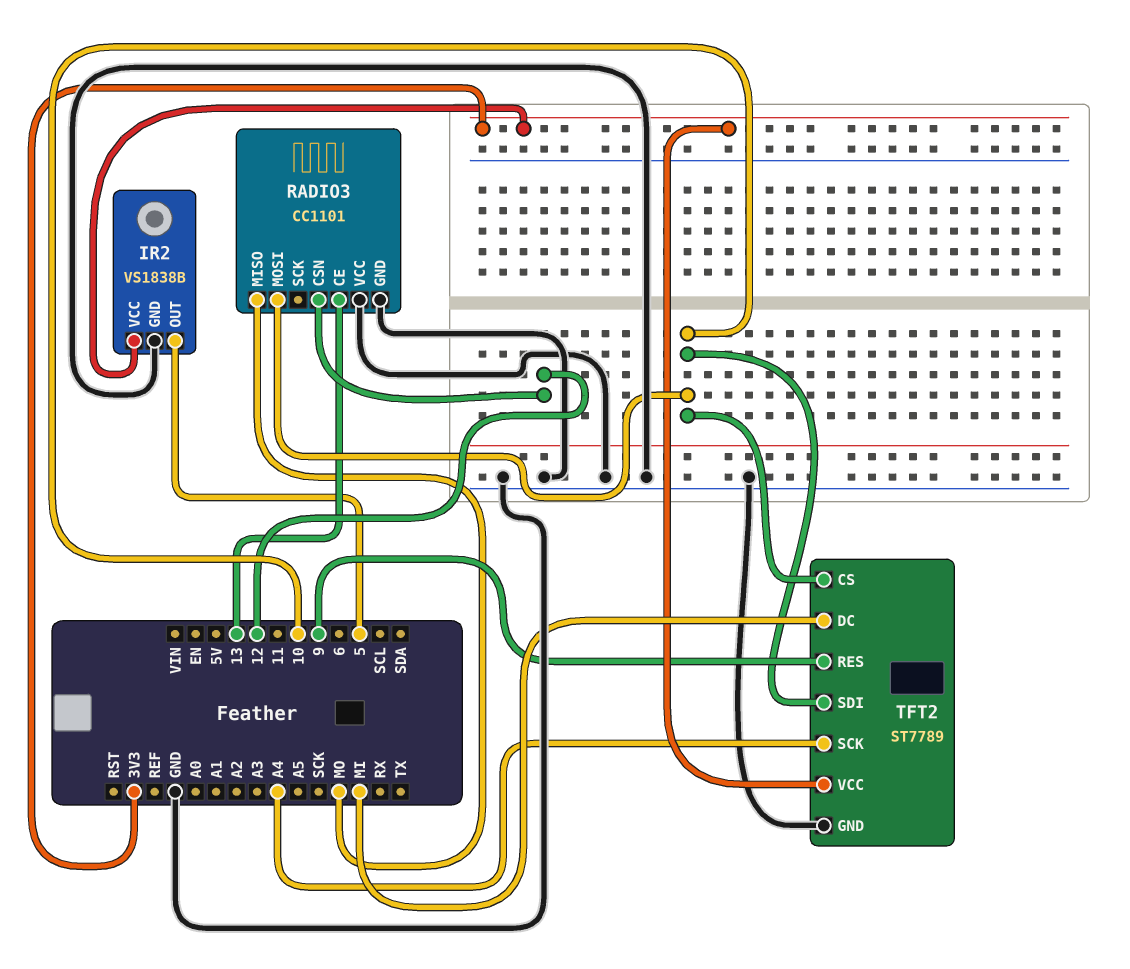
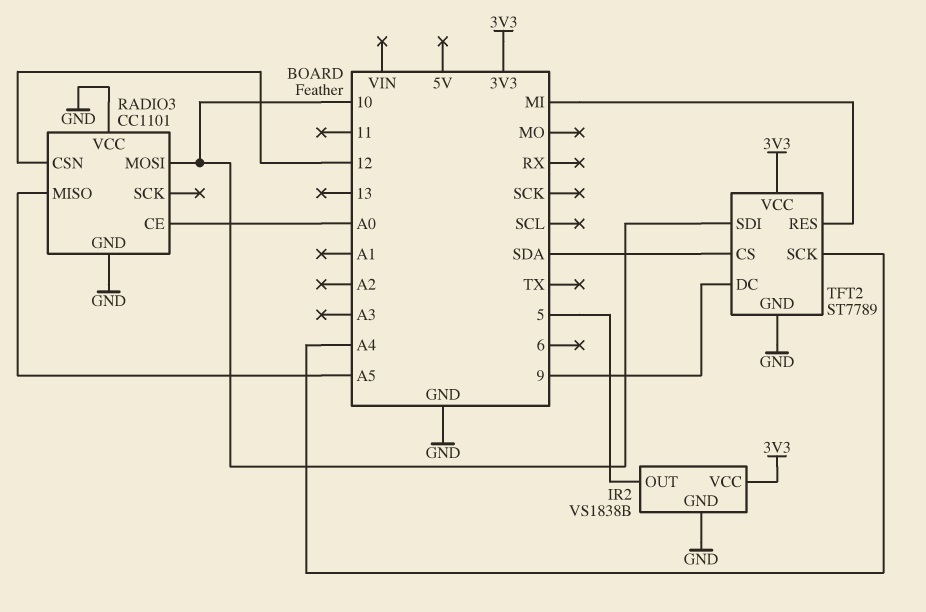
RADIO3 pin CE: 13 -> A0
RADIO3 pin MISO: MO -> A5
TFT2 pin CS: 10 -> SDA
TFT2 pin DC: MI -> 9
TFT2 pin RES: 9 -> MI

